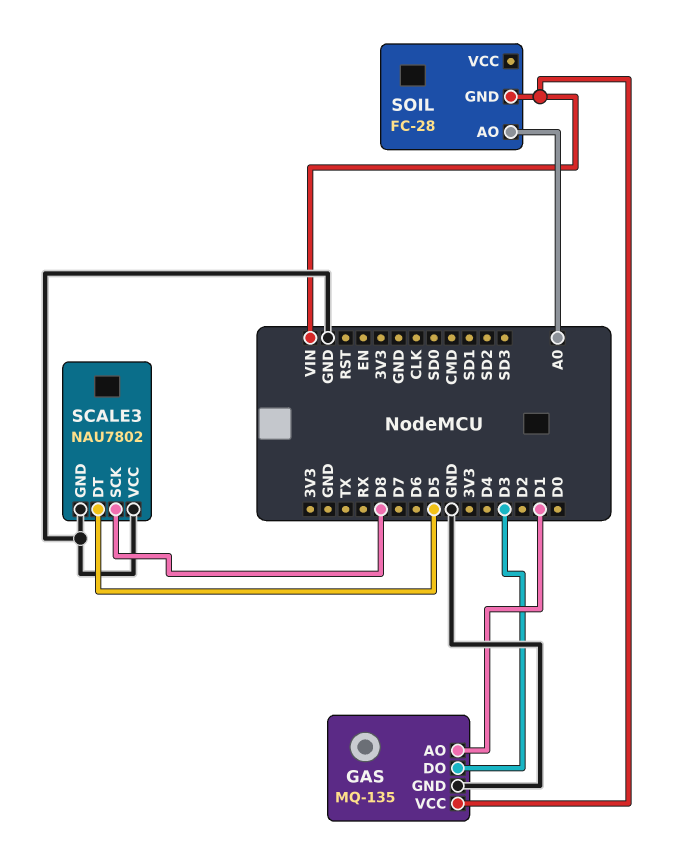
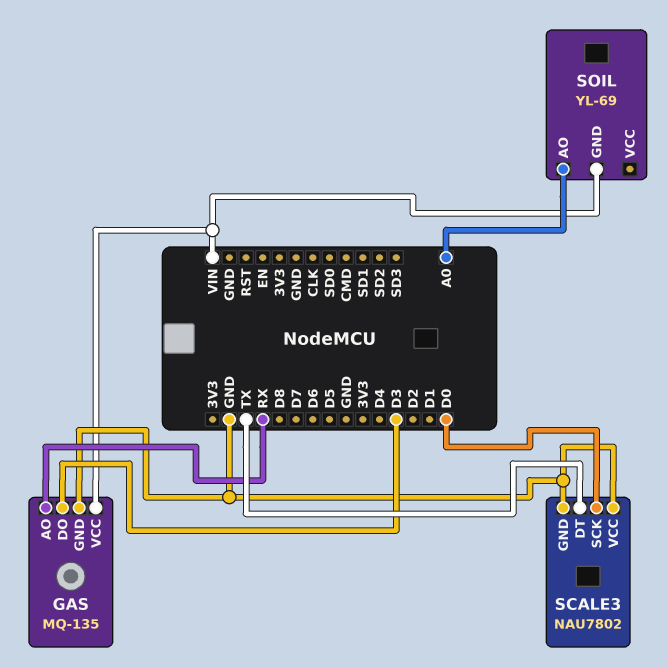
GAS pin AO: D1 -> RX
SCALE3 pin DT: D5 -> TX
SCALE3 pin SCK: D8 -> D0
SOIL: FC-28 -> YL-69

